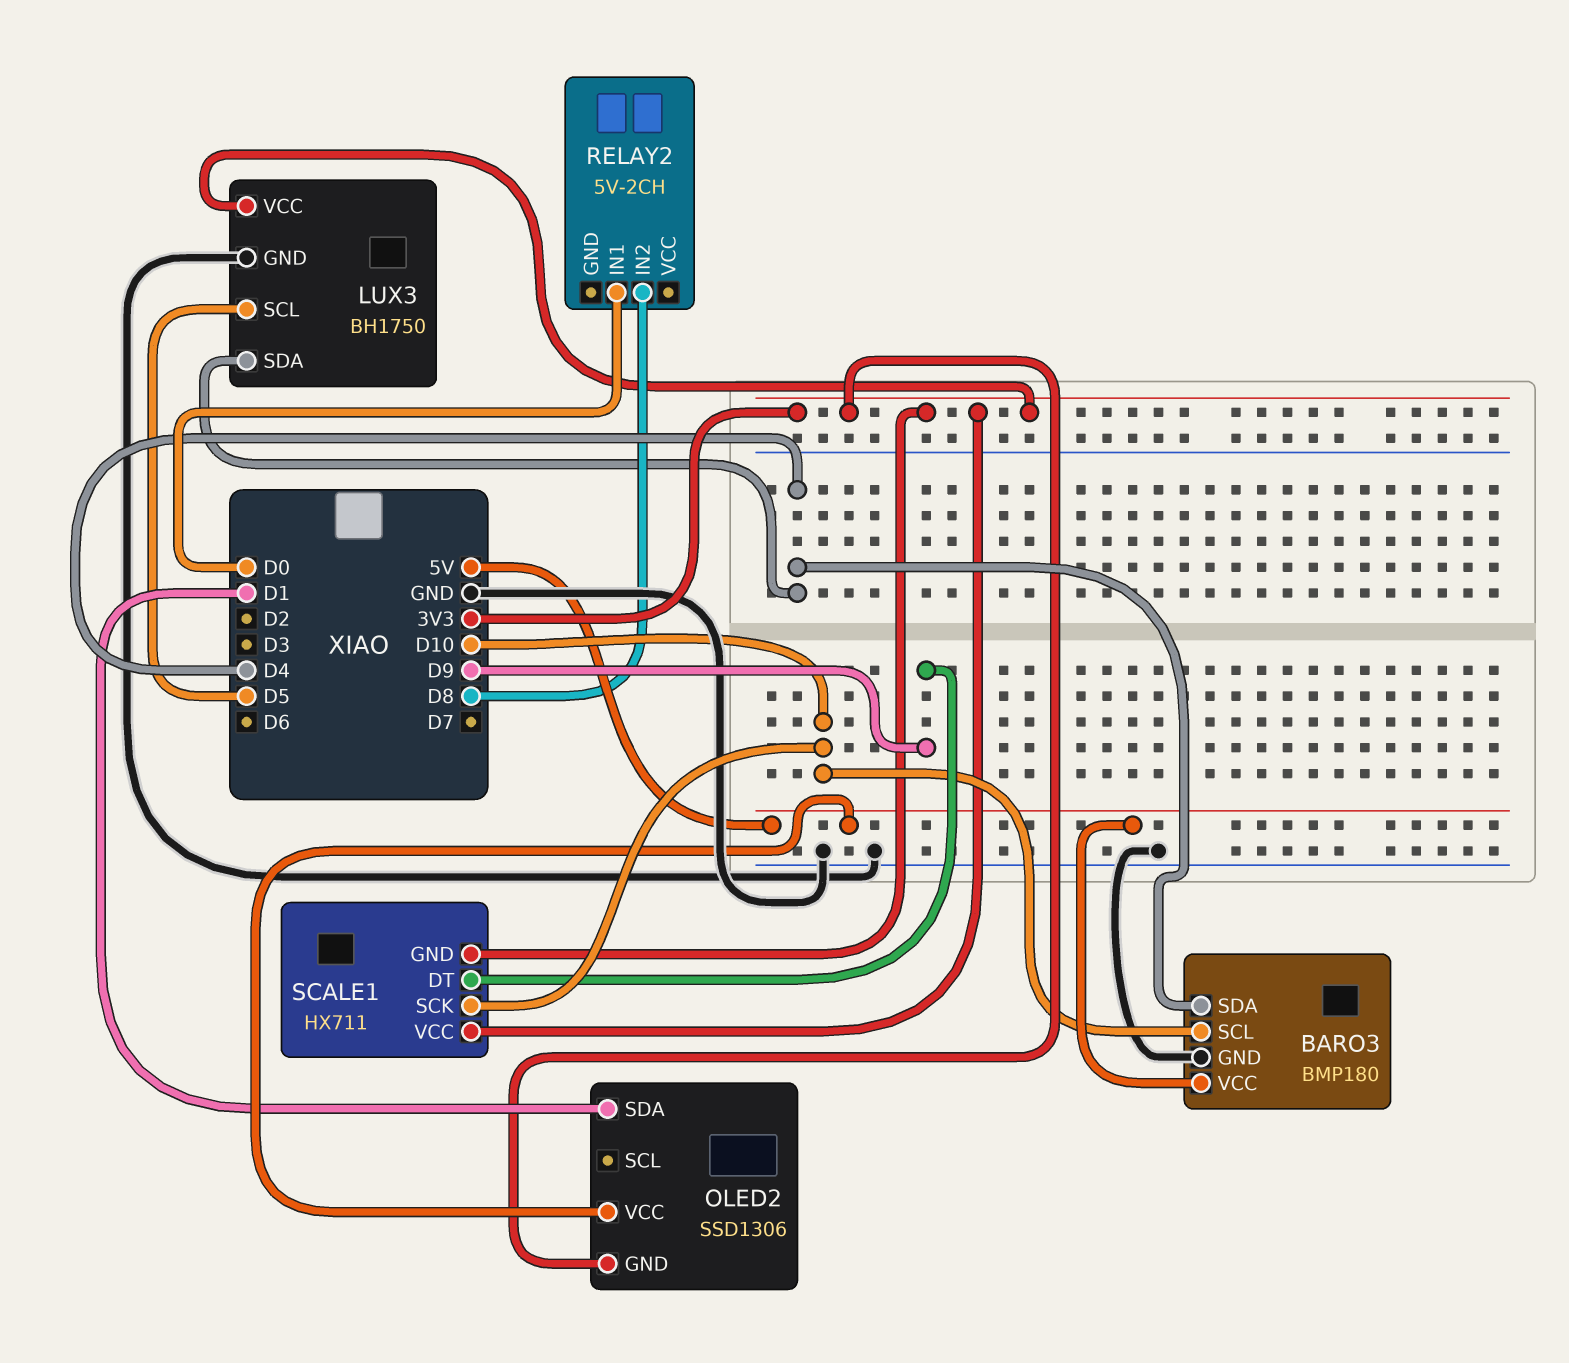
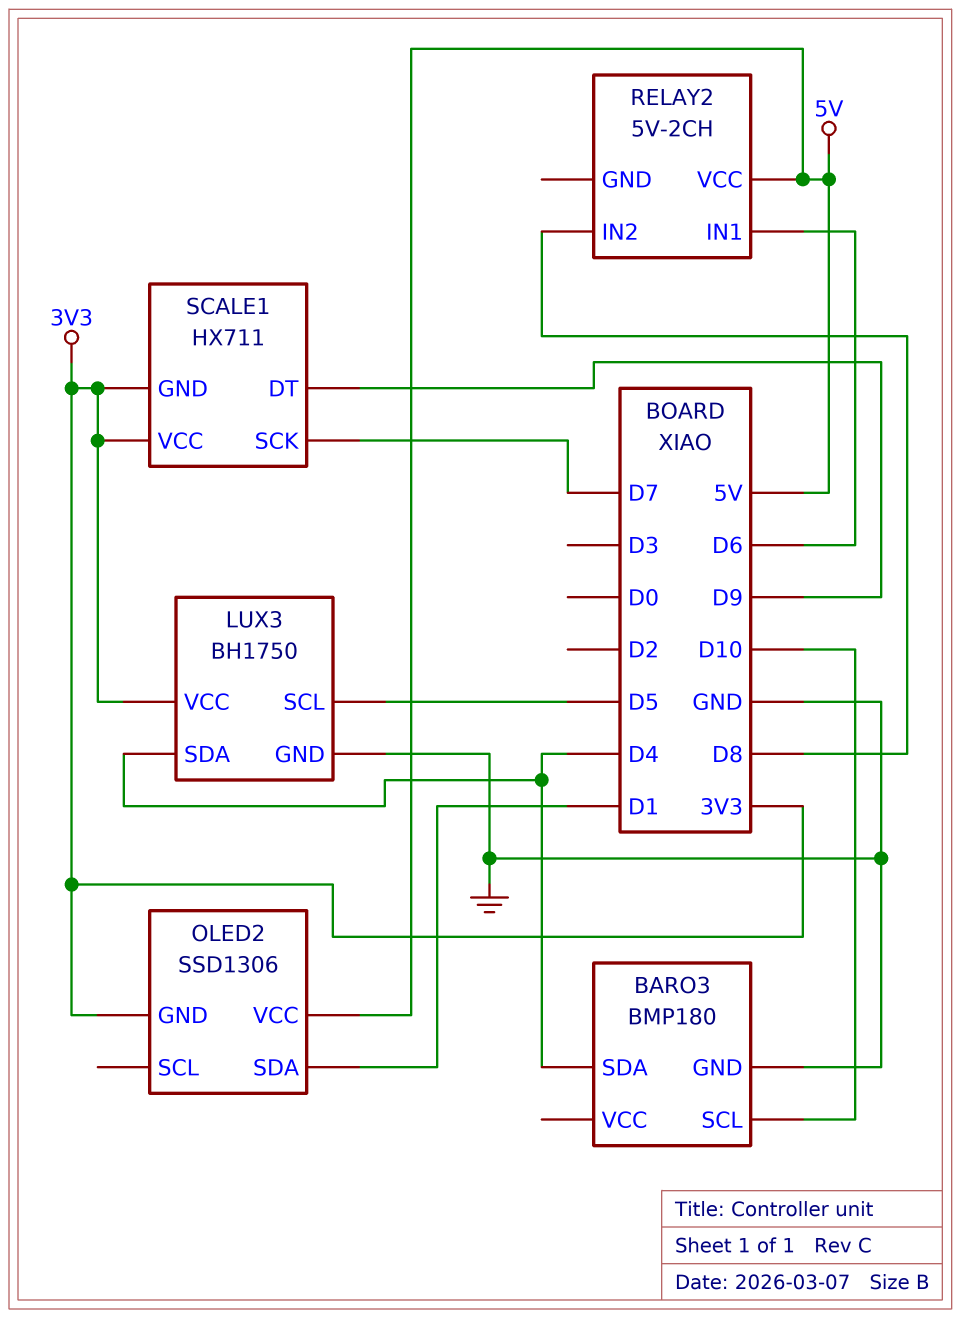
BARO3 pin VCC: 5V -> none
RELAY2 pin IN1: D0 -> D6
RELAY2 pin VCC: none -> 5V
SCALE1 pin SCK: D10 -> D7

